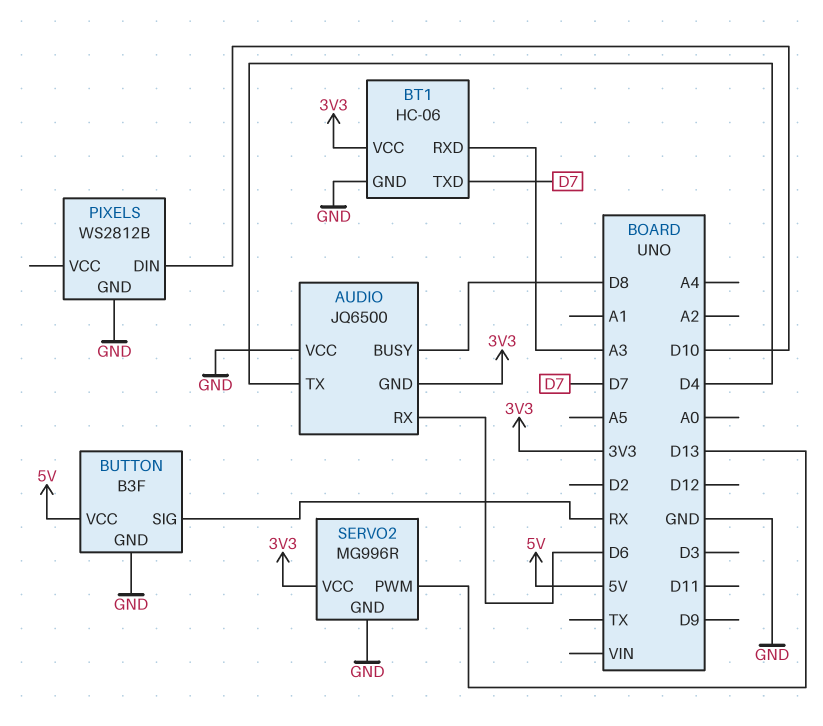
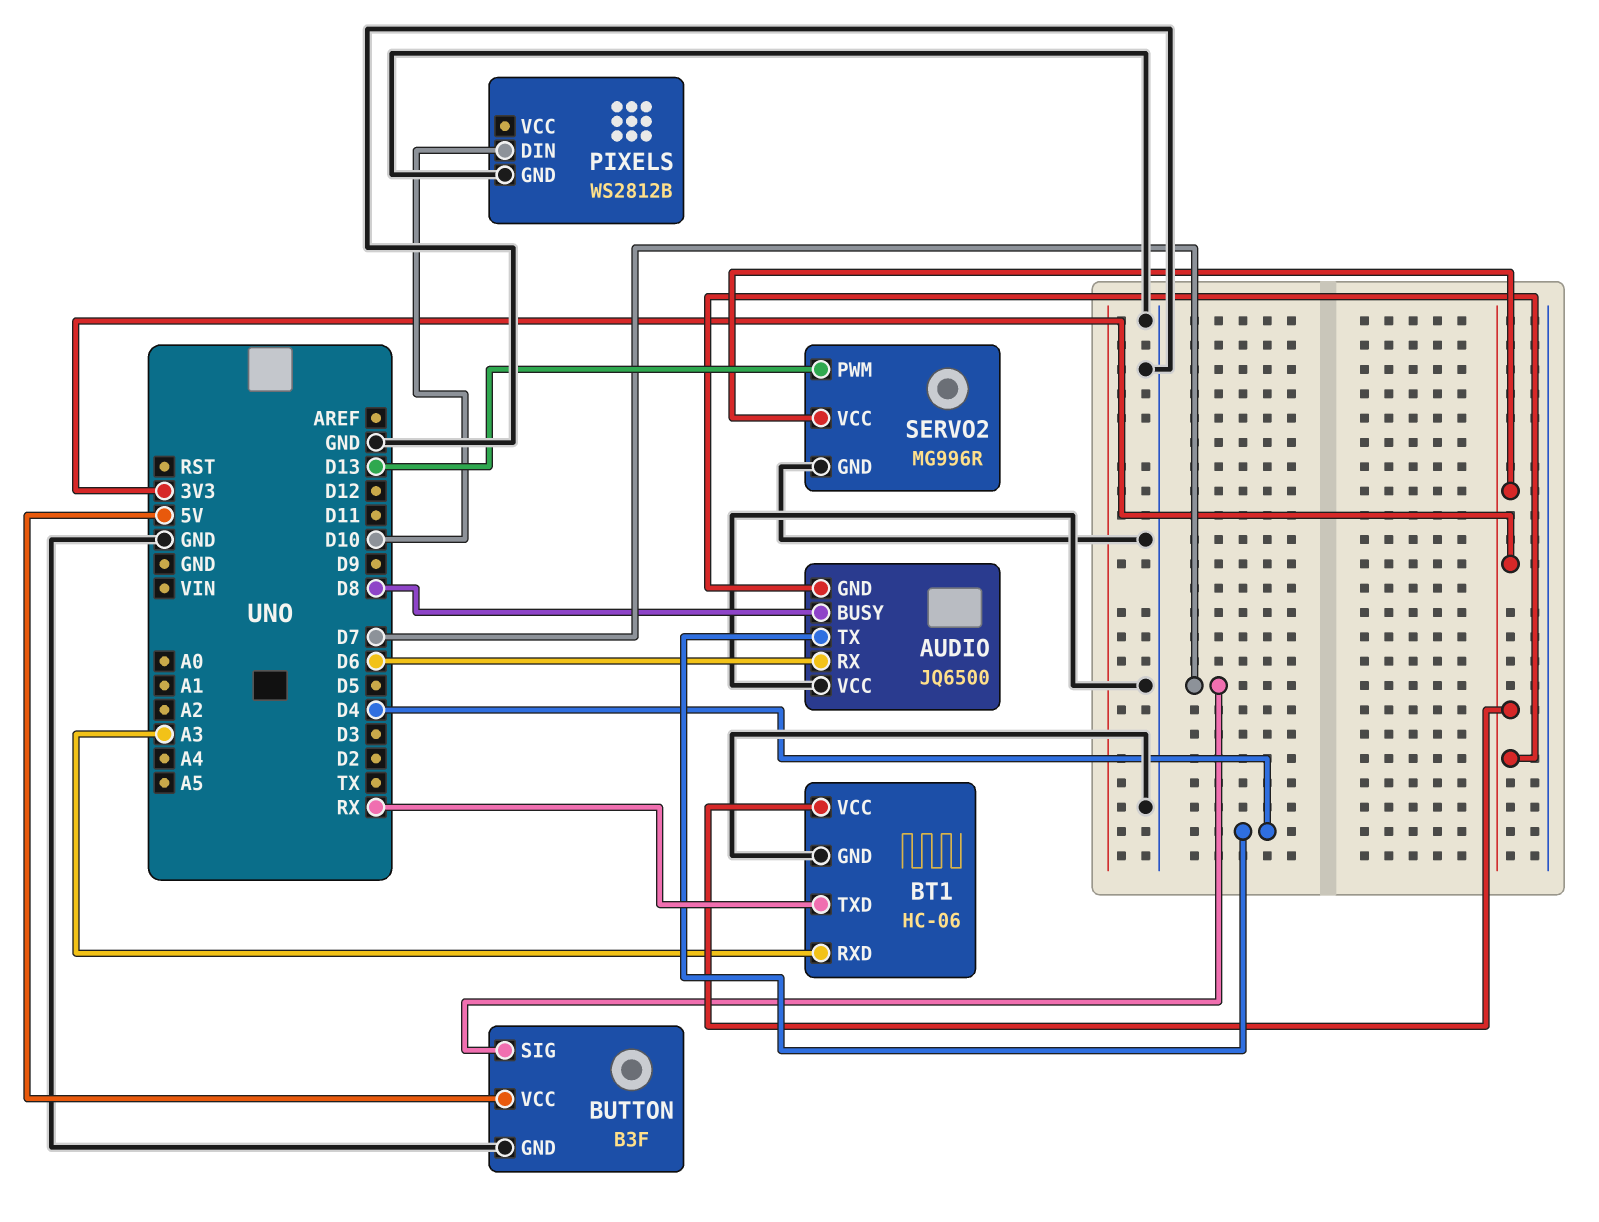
BT1 pin TXD: D7 -> RX
BUTTON pin SIG: RX -> D7

